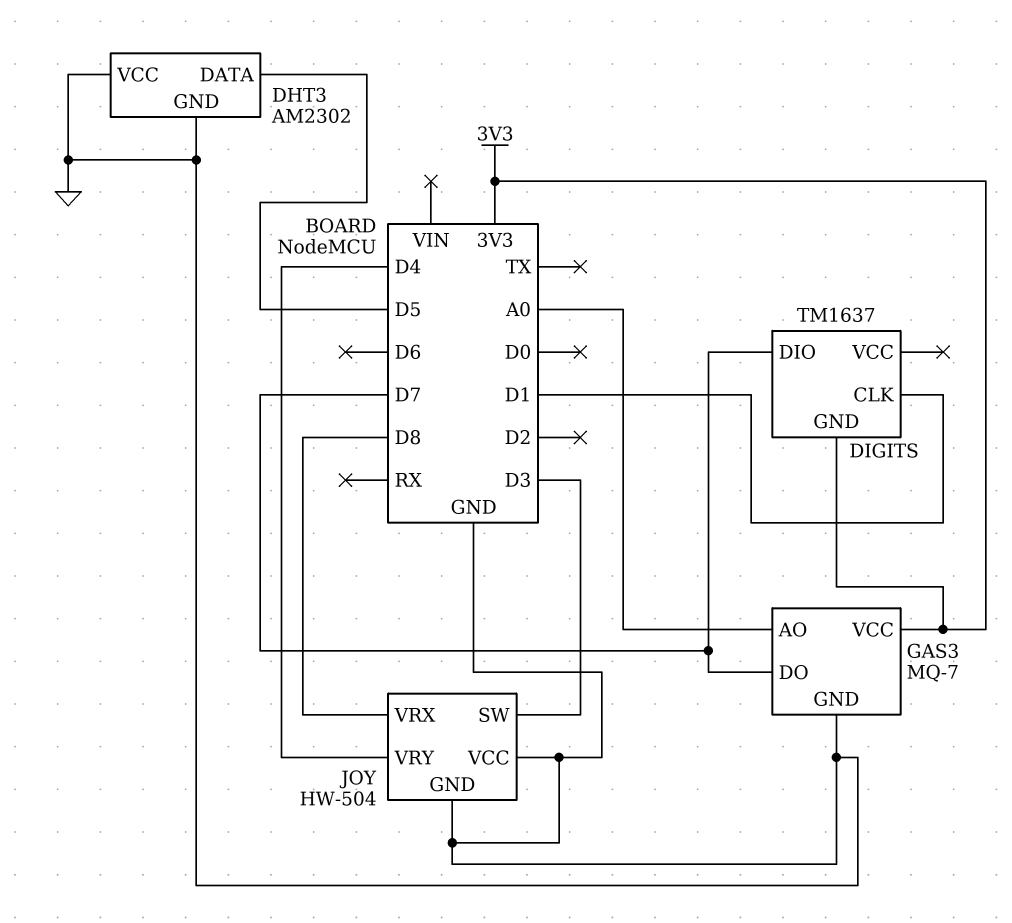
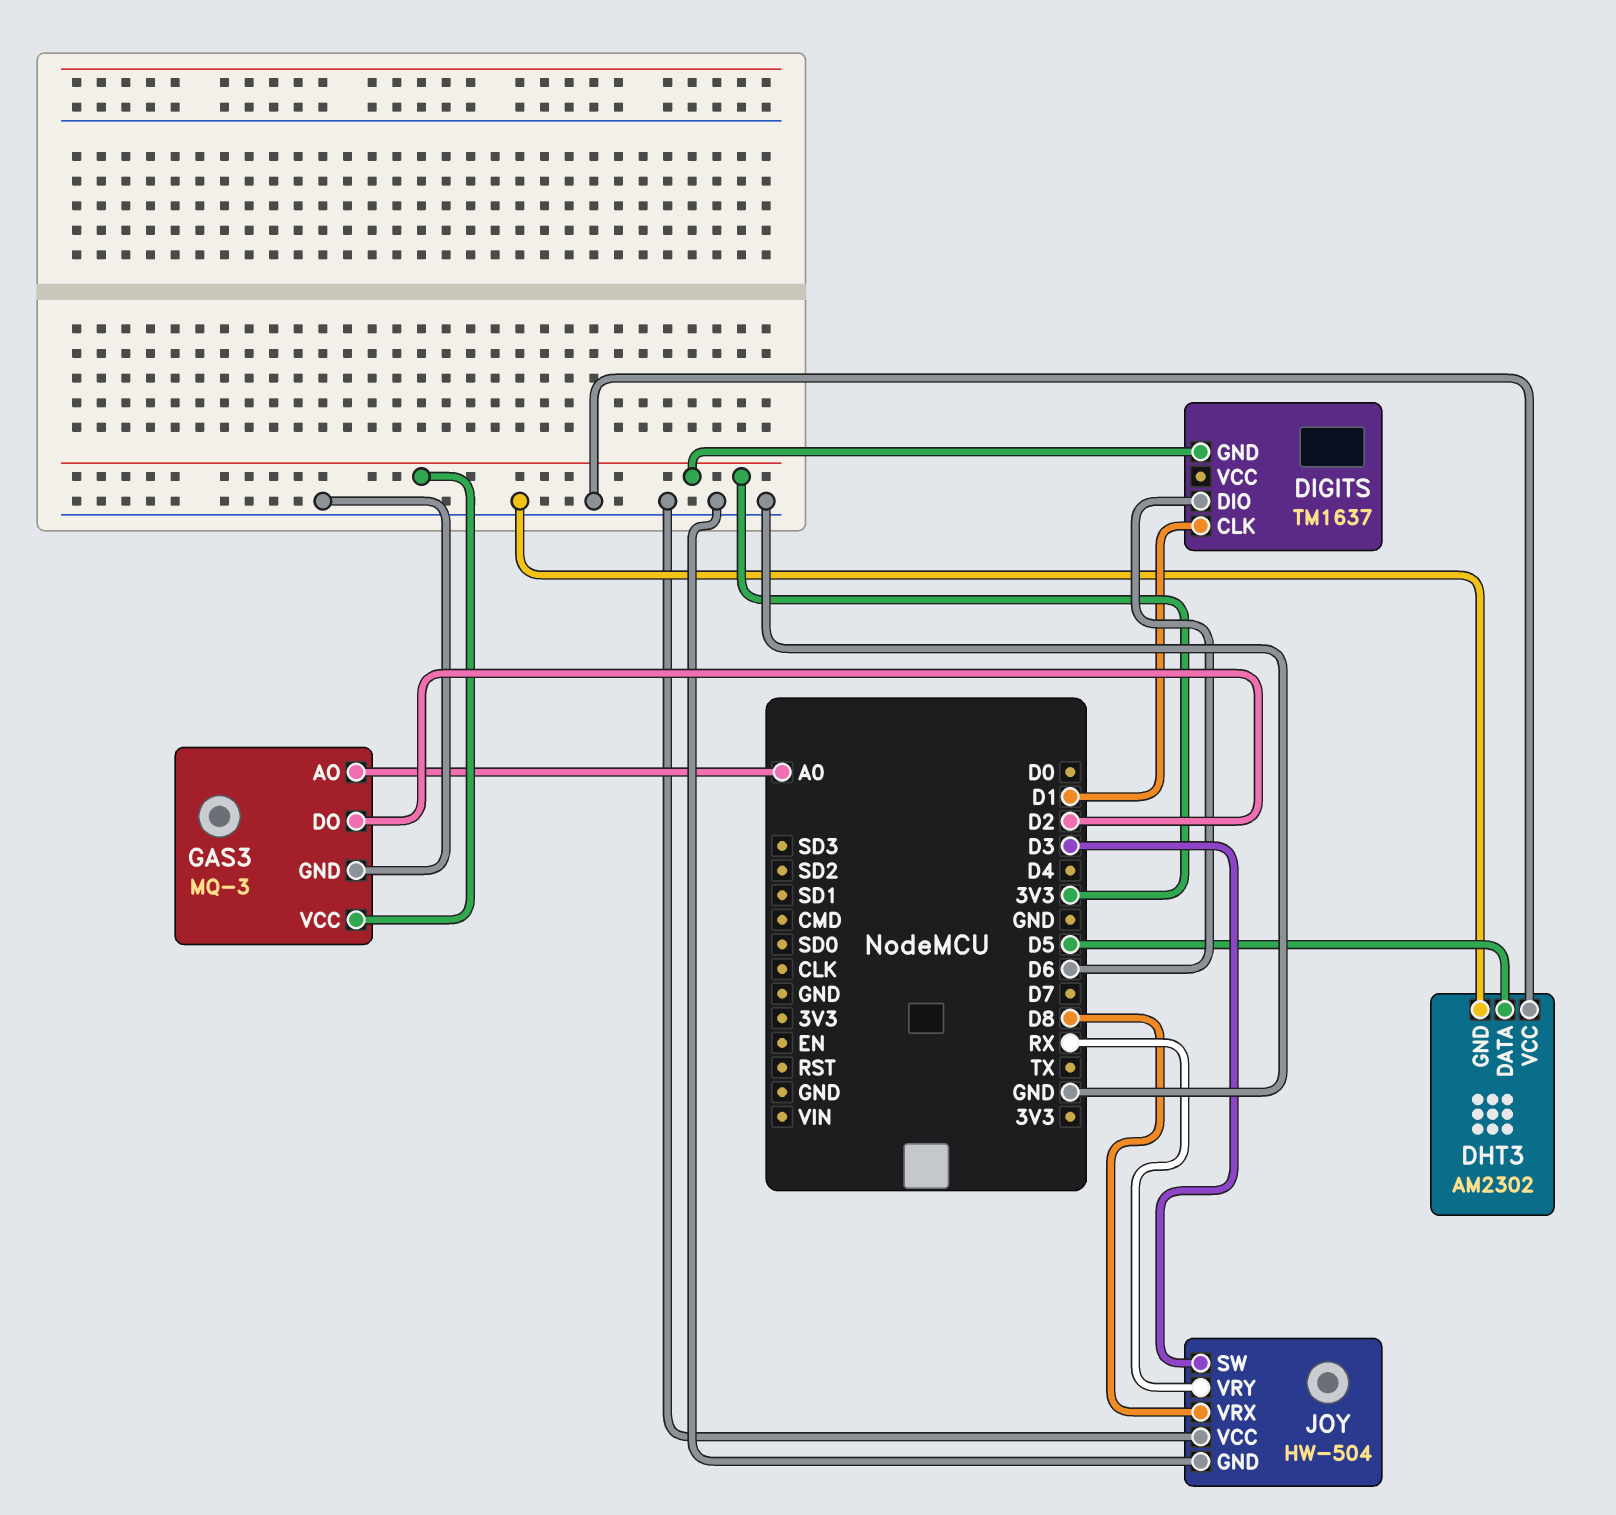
DIGITS pin DIO: D7 -> D6
GAS3: MQ-7 -> MQ-3
GAS3 pin DO: D7 -> D2
JOY pin VRY: D4 -> RX

